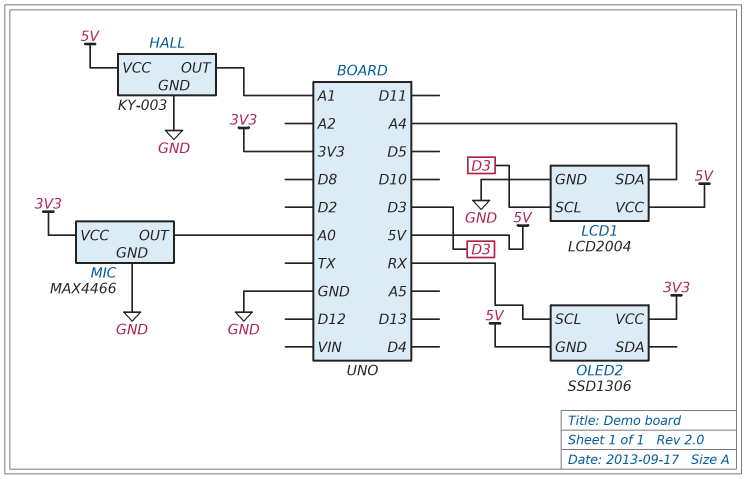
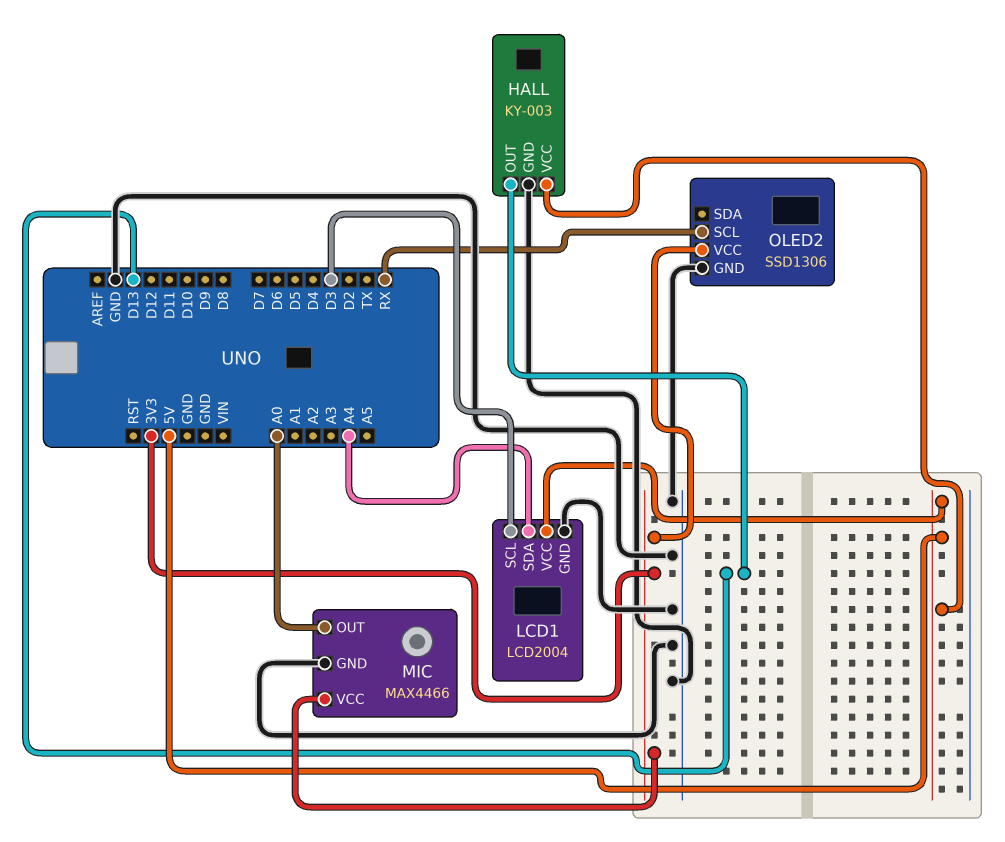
HALL pin OUT: A1 -> D13
OLED2 pin GND: 5V -> GND

